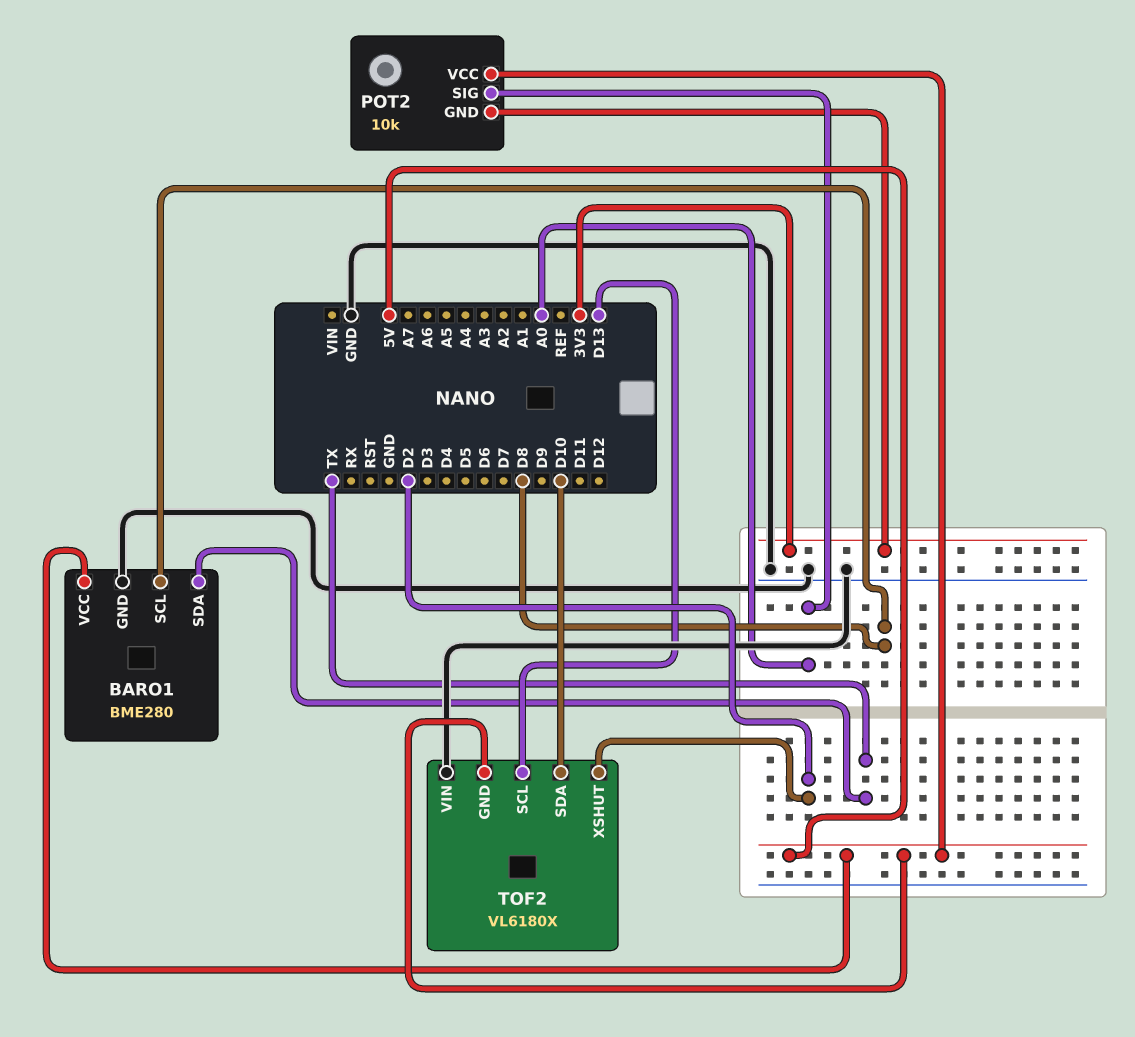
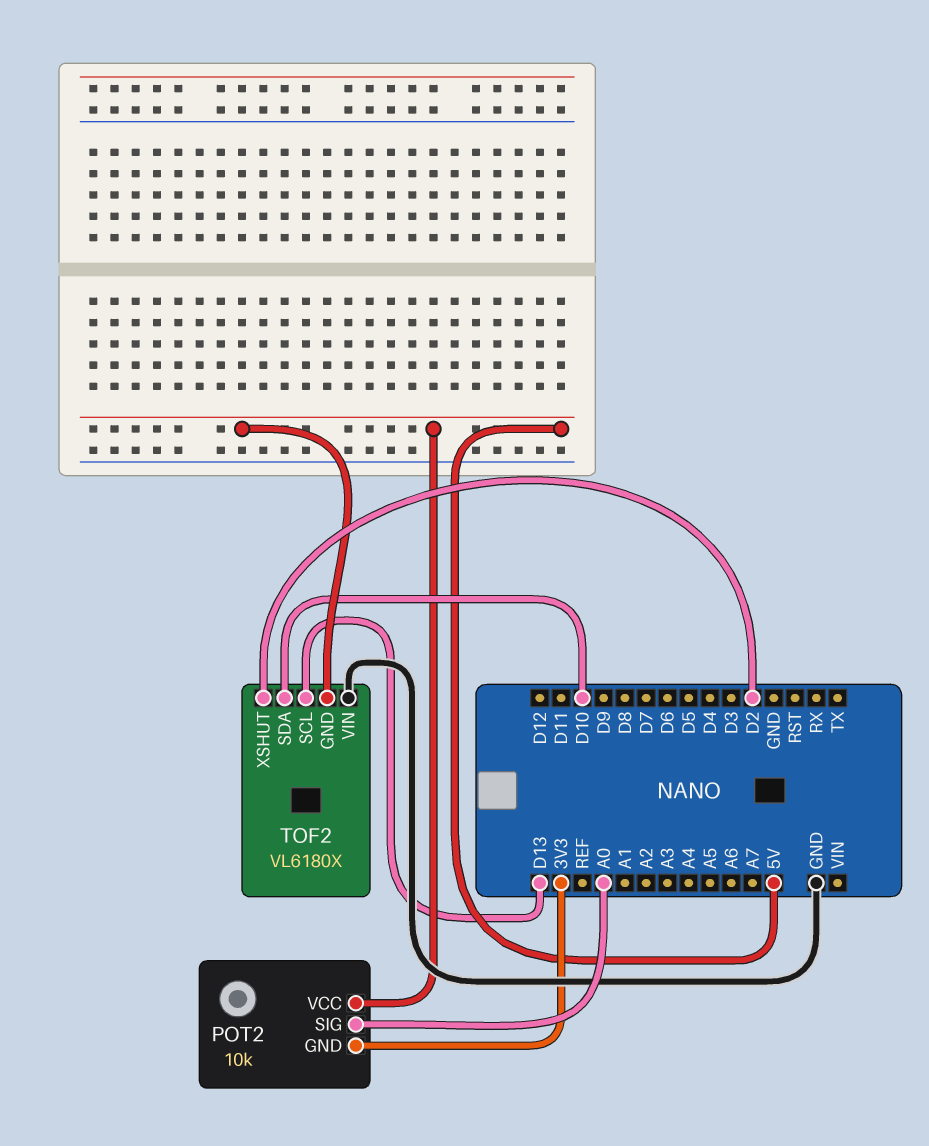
BARO1: BME280 -> none
BARO1 pin GND: GND -> none
BARO1 pin SCL: D8 -> none
BARO1 pin SDA: TX -> none
BARO1 pin VCC: 5V -> none

